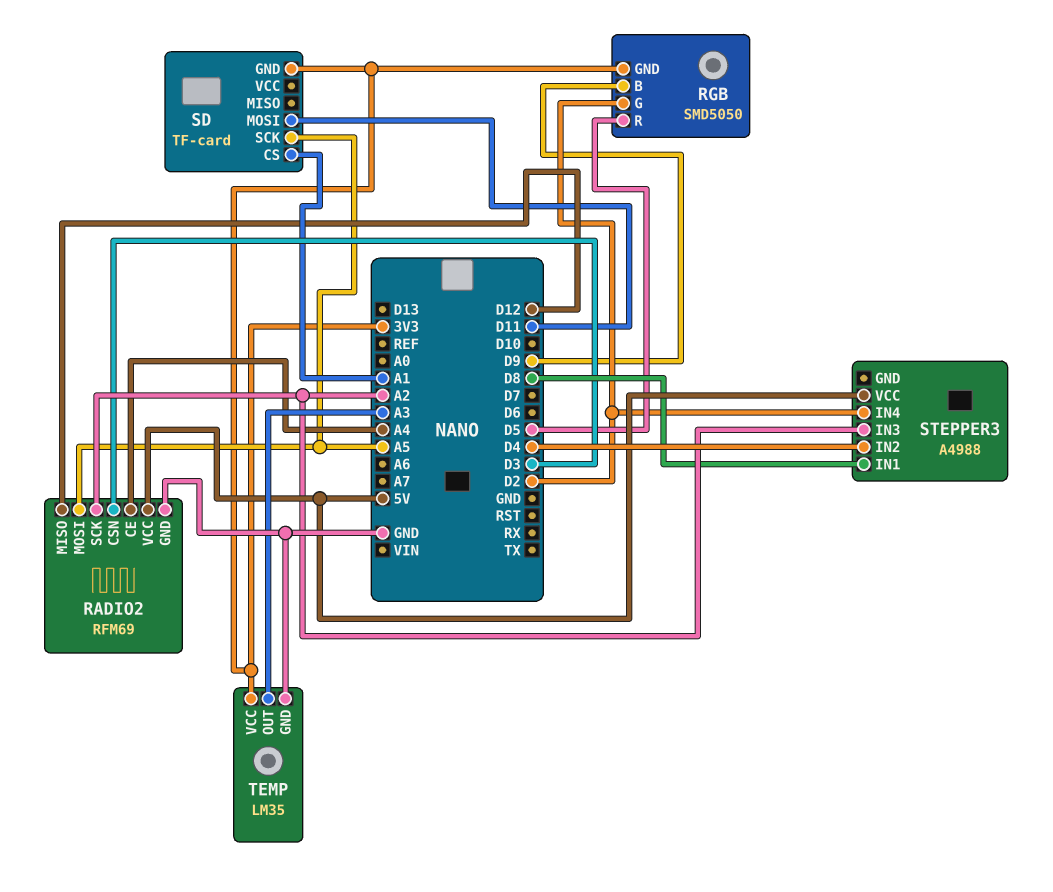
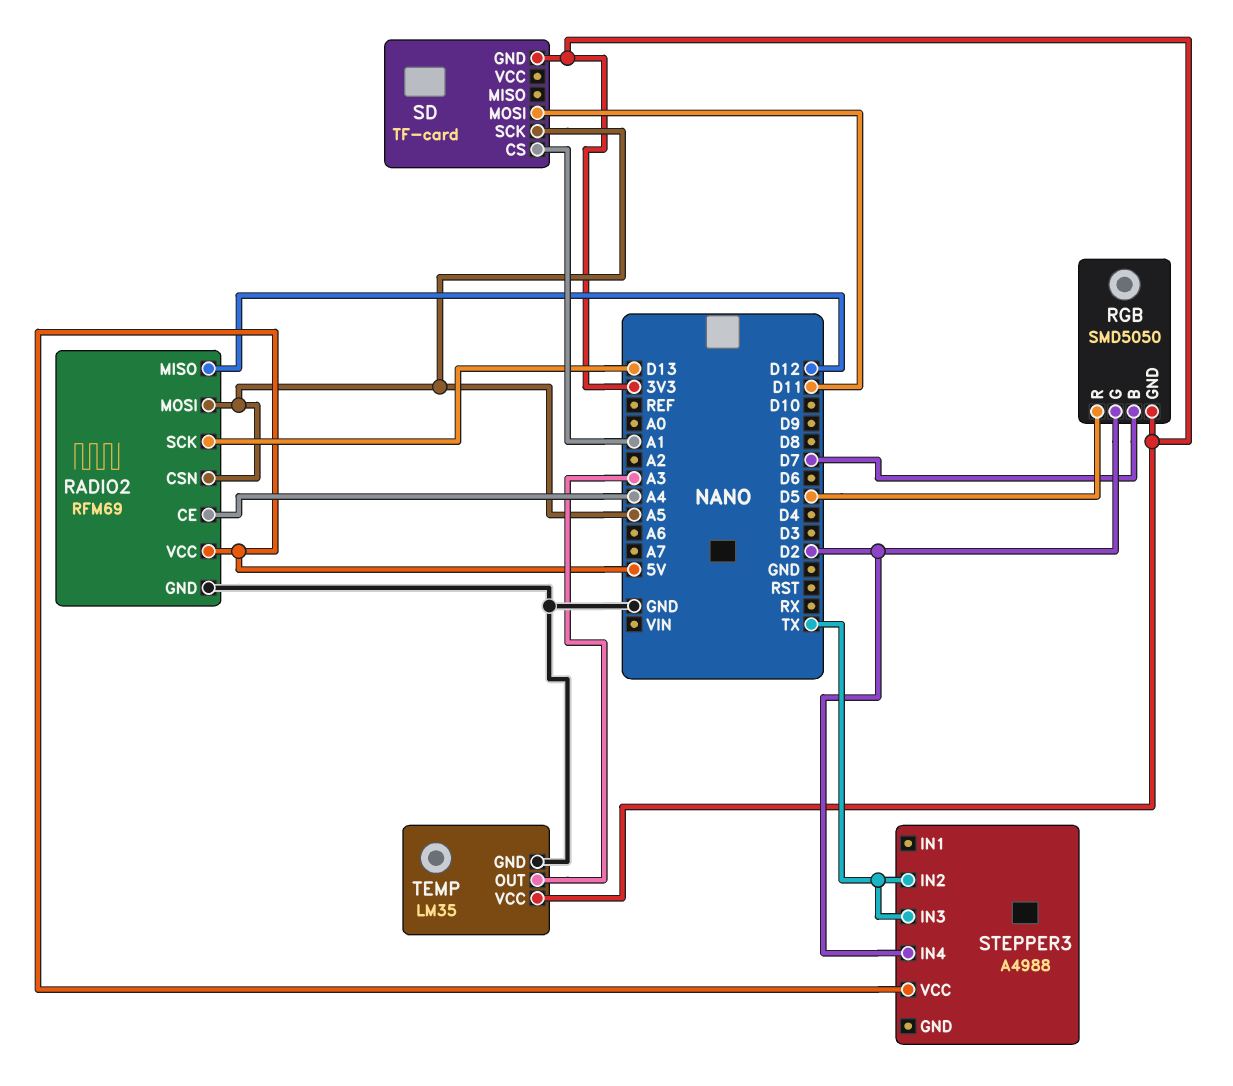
RADIO2 pin CSN: D3 -> A5
RADIO2 pin SCK: A2 -> D13
RGB pin B: D9 -> D7
STEPPER3 pin IN1: D8 -> none
STEPPER3 pin IN2: D4 -> TX
STEPPER3 pin IN3: A2 -> TX

